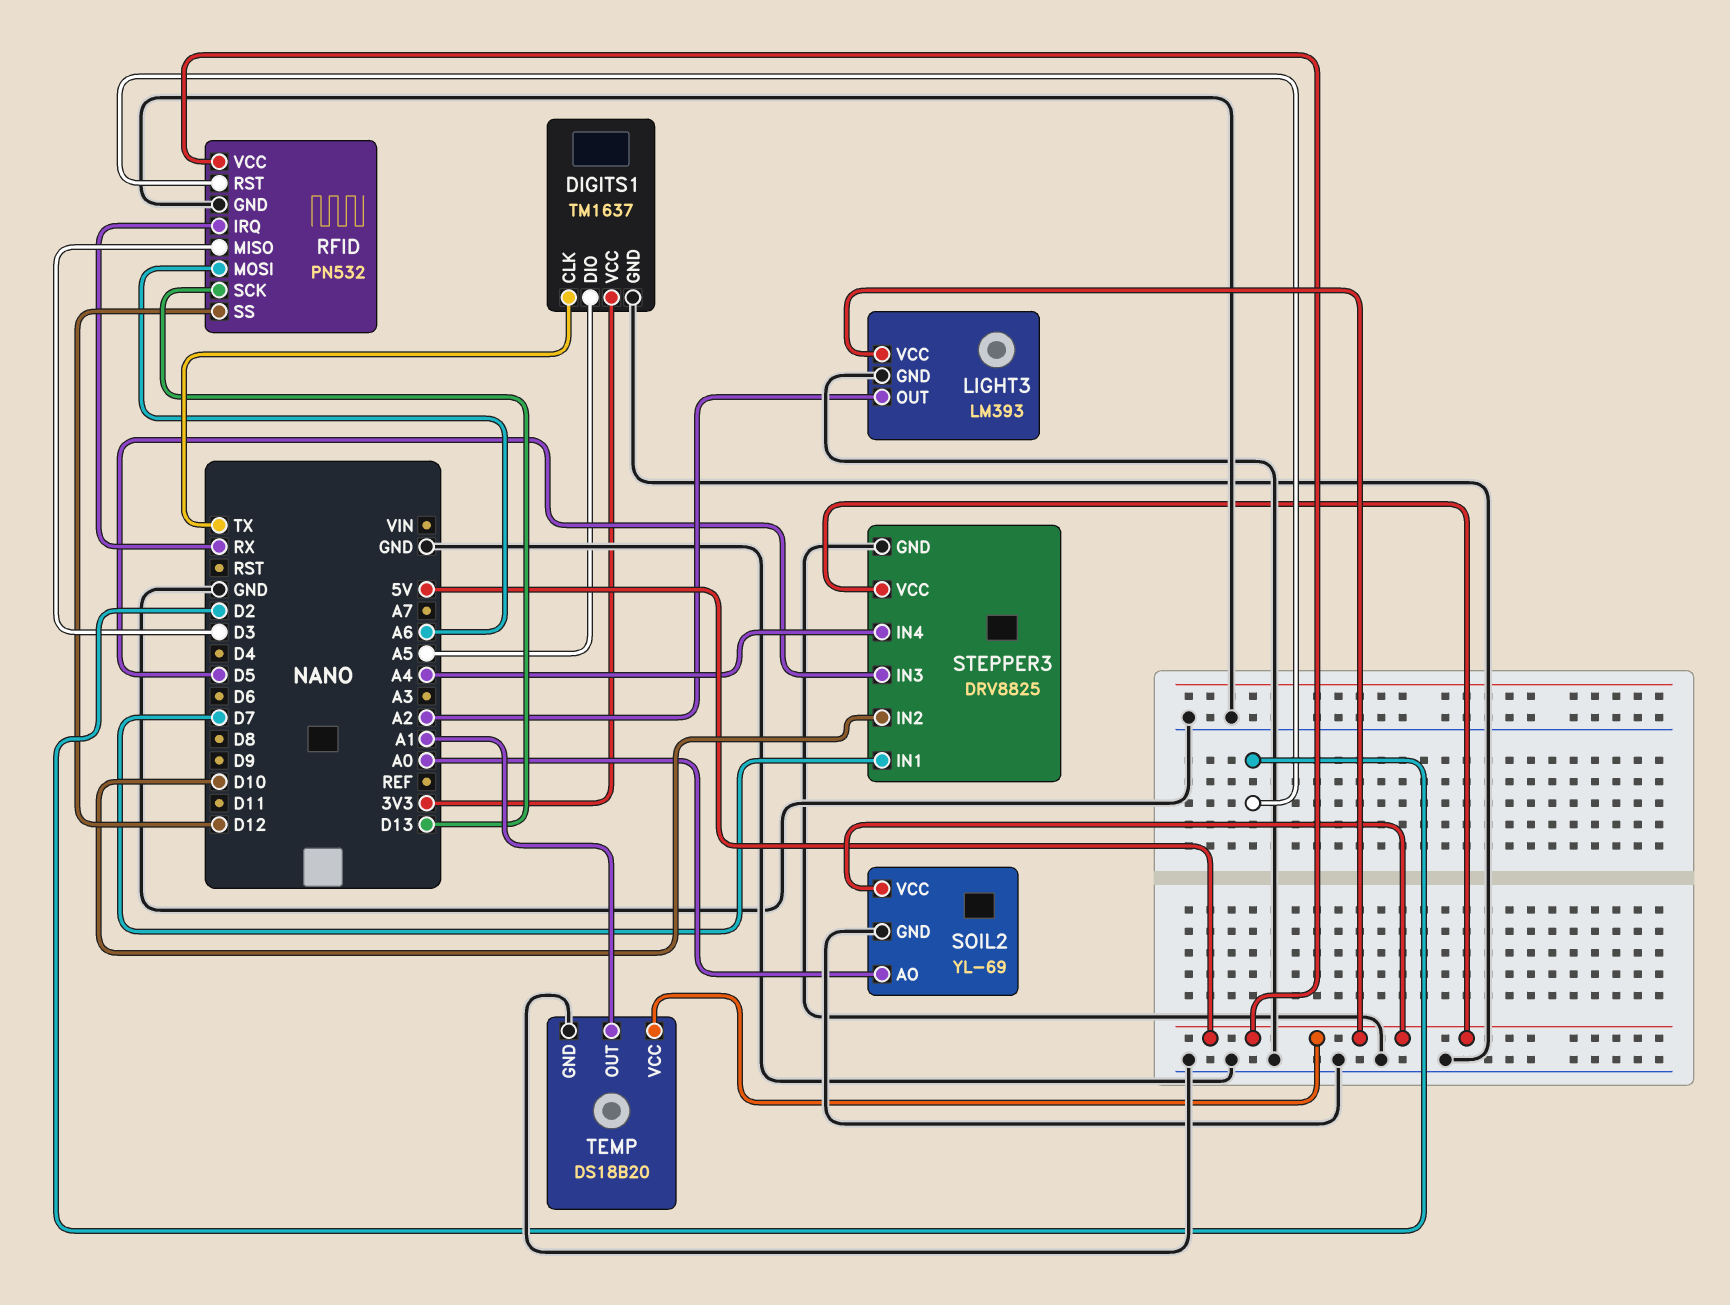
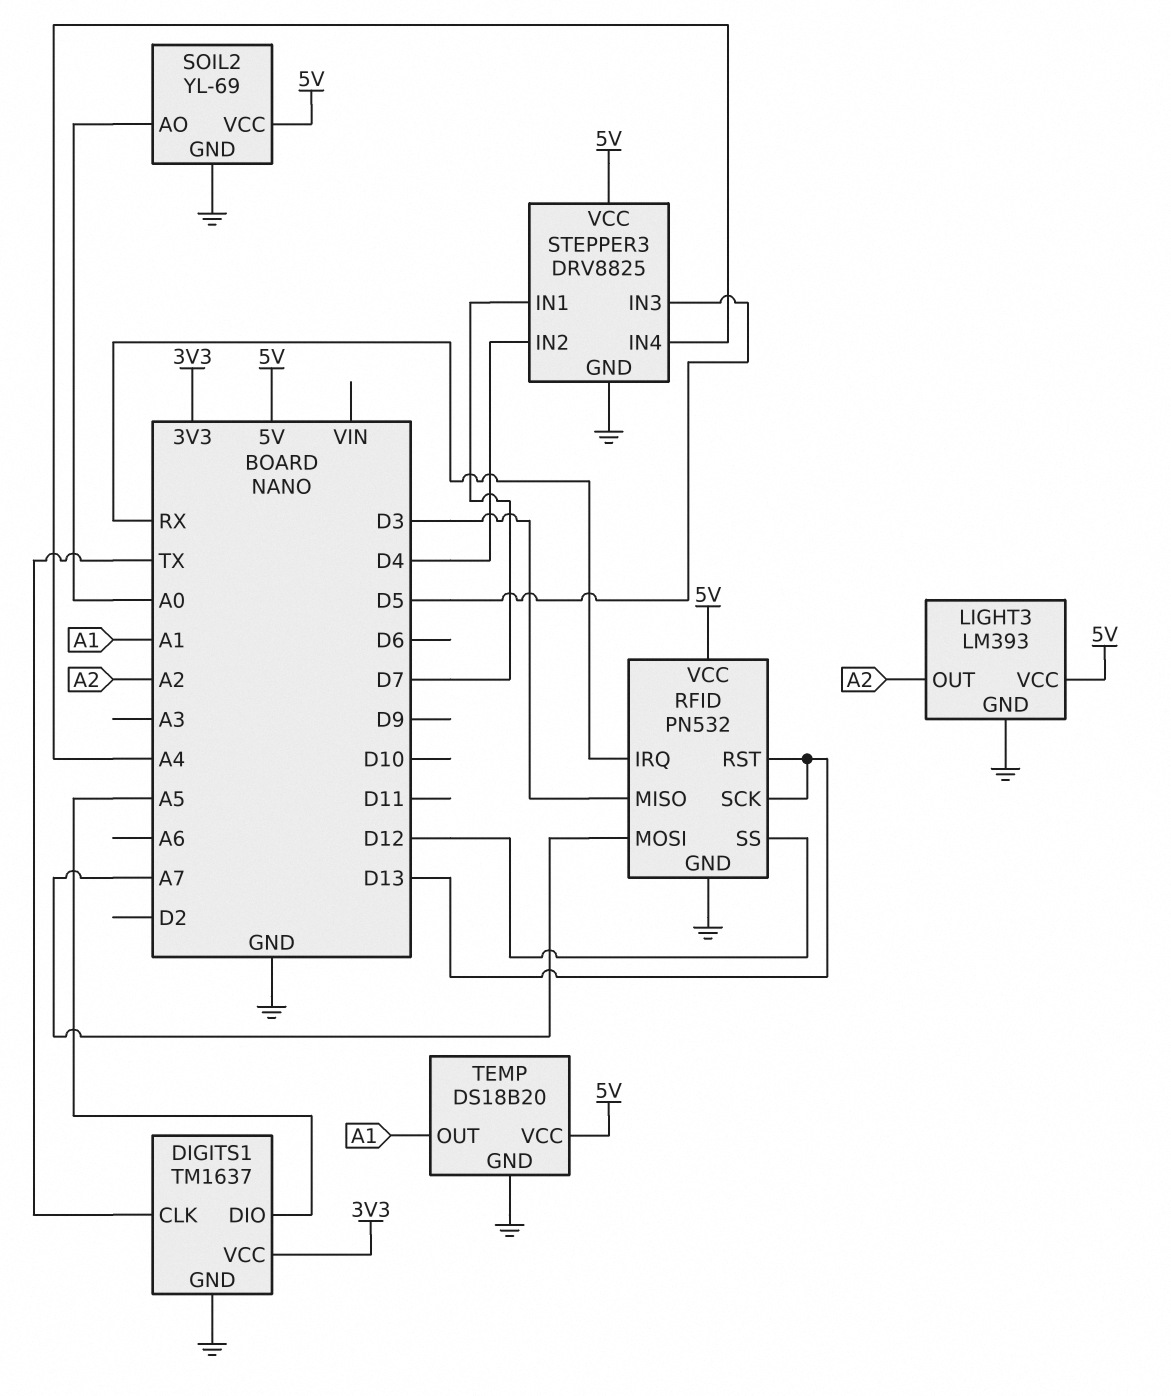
RFID pin MOSI: A6 -> A7
RFID pin RST: D2 -> D13
STEPPER3 pin IN2: D10 -> D4

